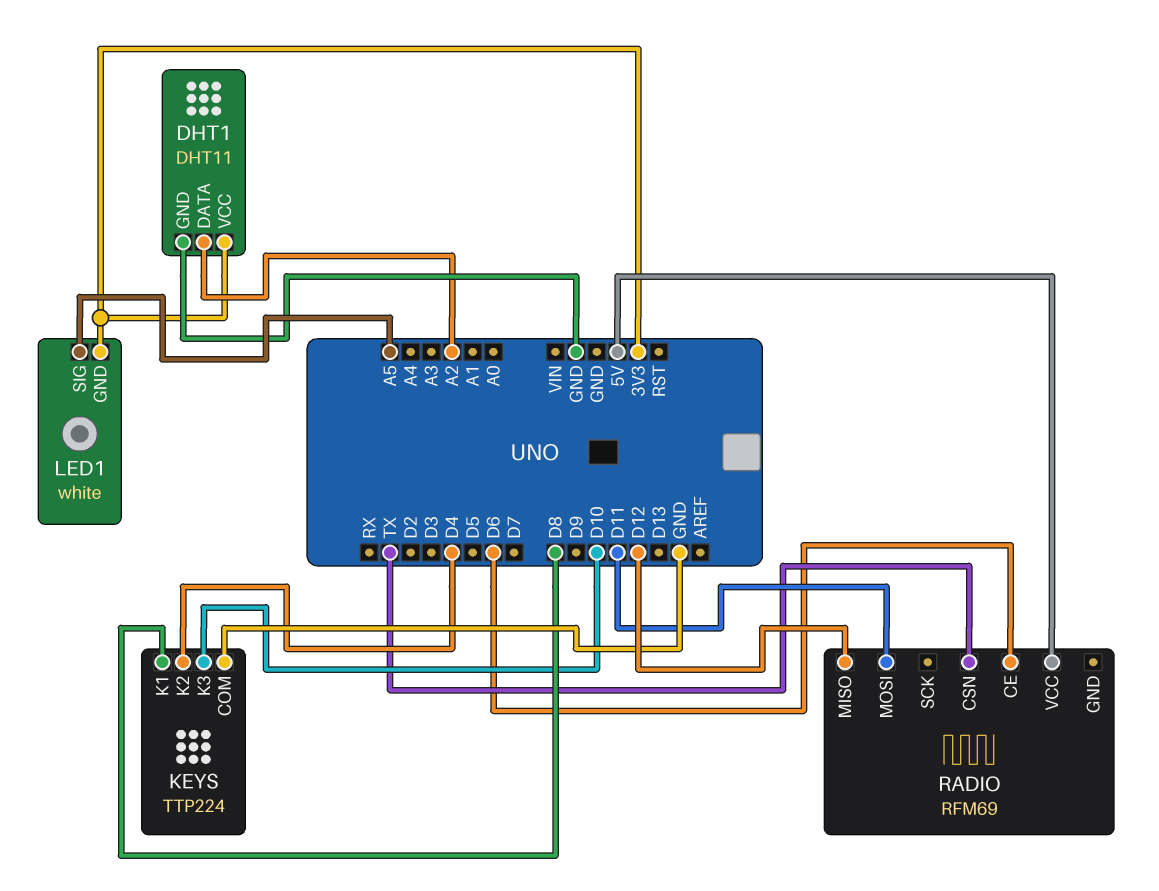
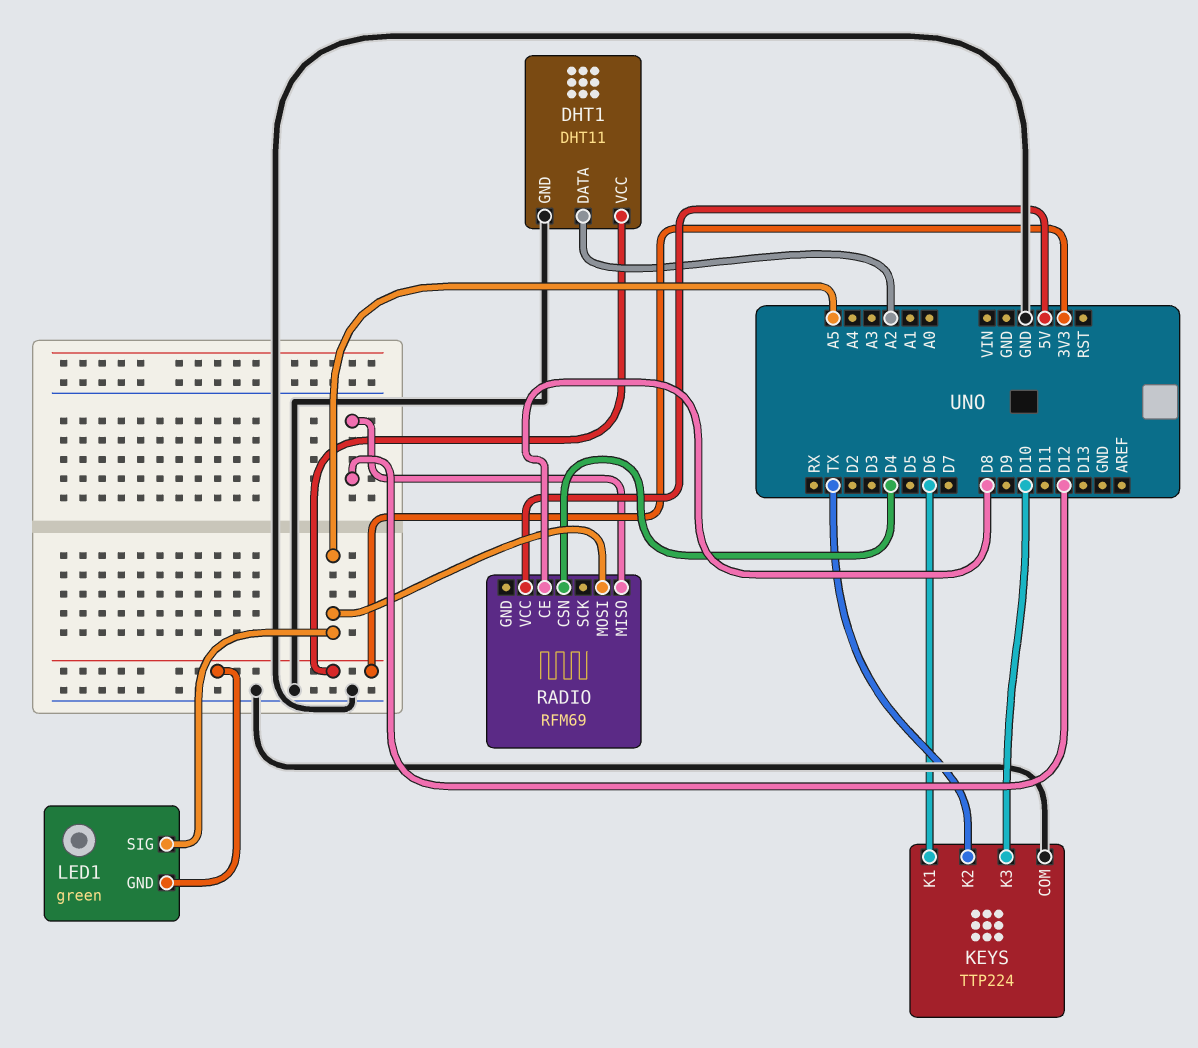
KEYS pin K1: D8 -> D6
KEYS pin K2: D4 -> TX
LED1: white -> green
RADIO pin CE: D6 -> D8
RADIO pin CSN: TX -> D4
RADIO pin MOSI: D11 -> A5

